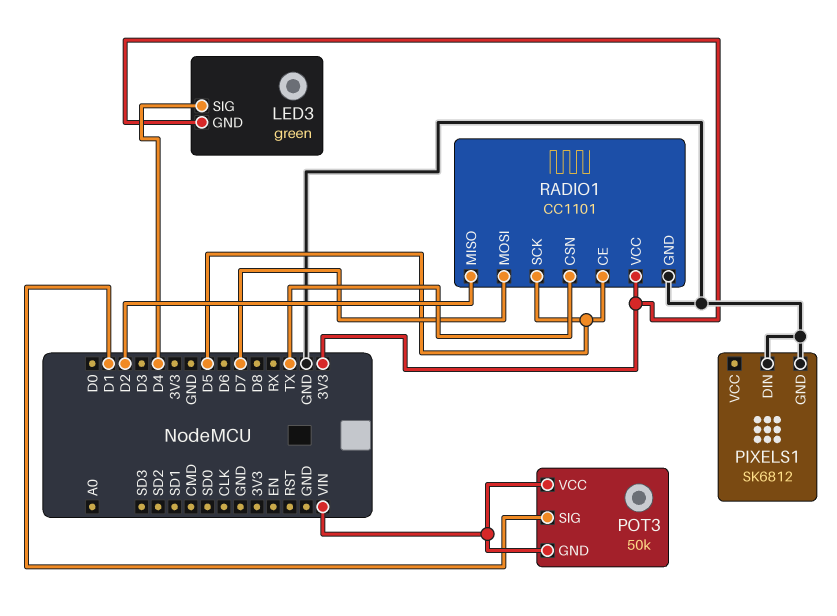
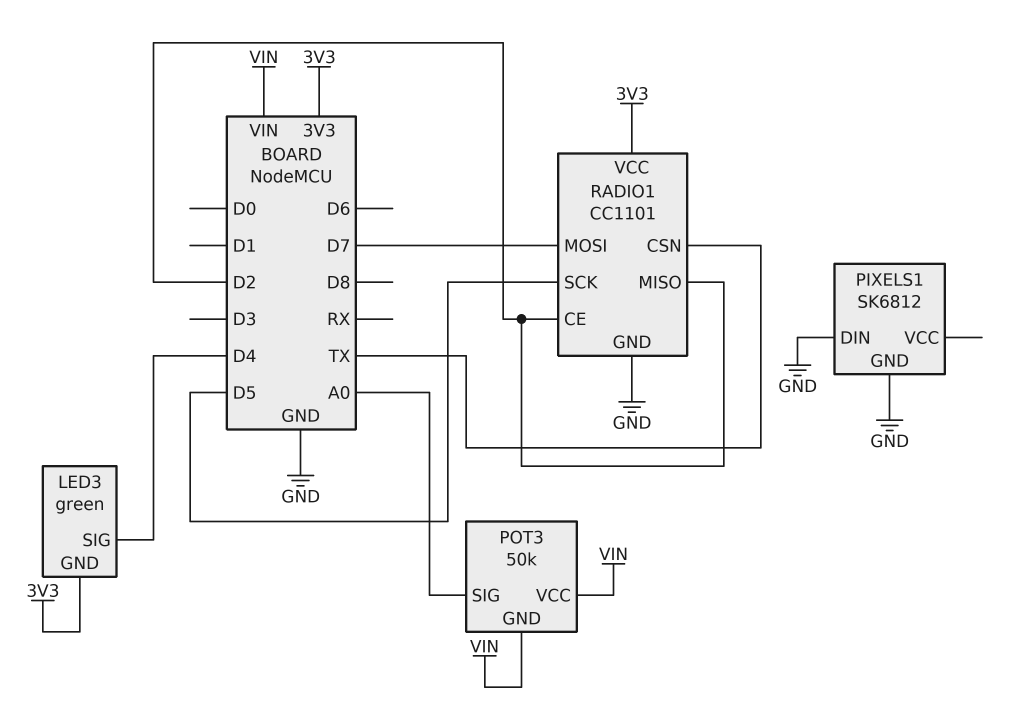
POT3 pin SIG: D1 -> A0
RADIO1 pin CE: D5 -> D2

